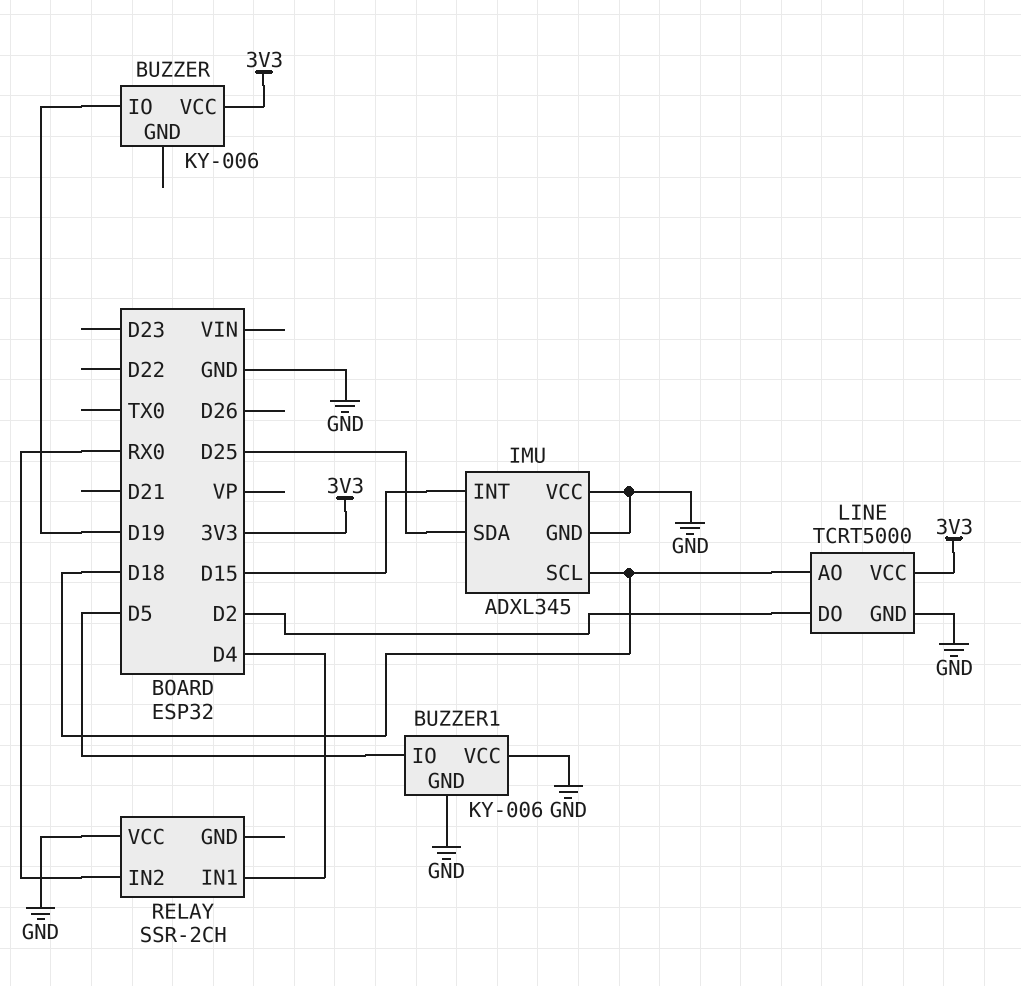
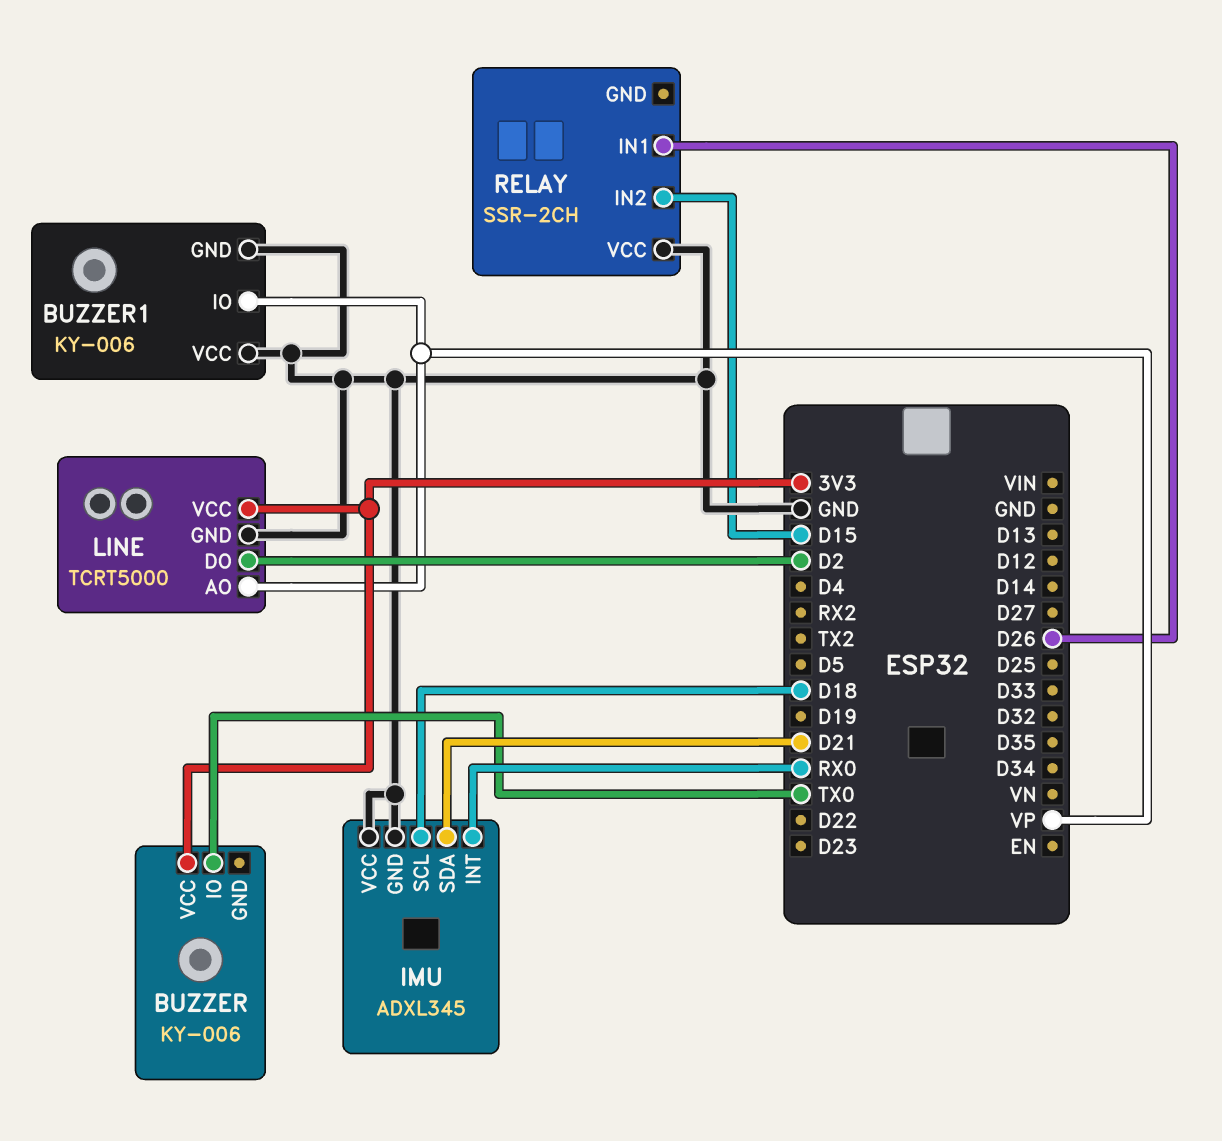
BUZZER pin IO: D19 -> TX0
BUZZER1 pin IO: D5 -> VP
IMU pin INT: D15 -> RX0
IMU pin SDA: D25 -> D21
LINE pin AO: D18 -> VP
RELAY pin IN1: D4 -> D26
RELAY pin IN2: RX0 -> D15

